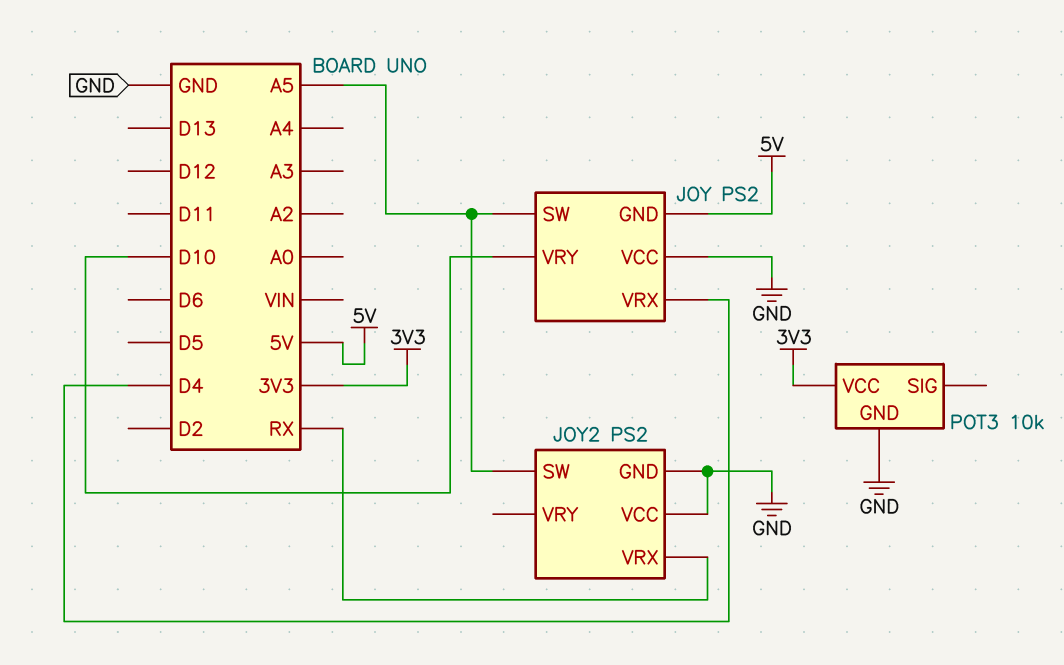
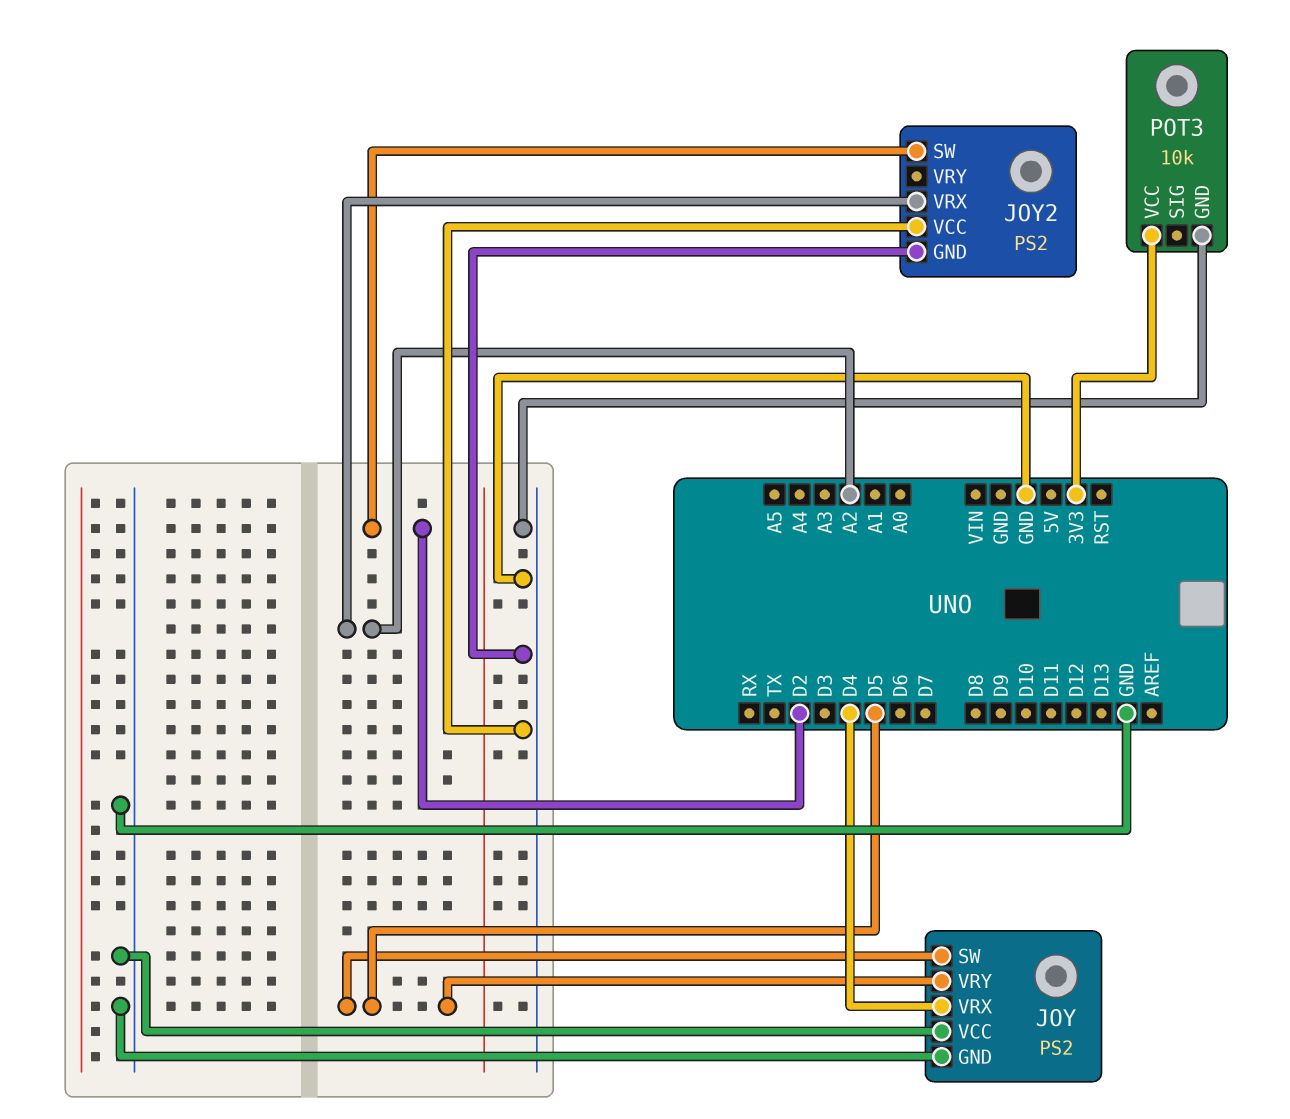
JOY pin GND: 5V -> GND
JOY pin SW: A5 -> D5
JOY pin VRY: D10 -> D5
JOY2 pin SW: A5 -> D2
JOY2 pin VRX: RX -> A2

